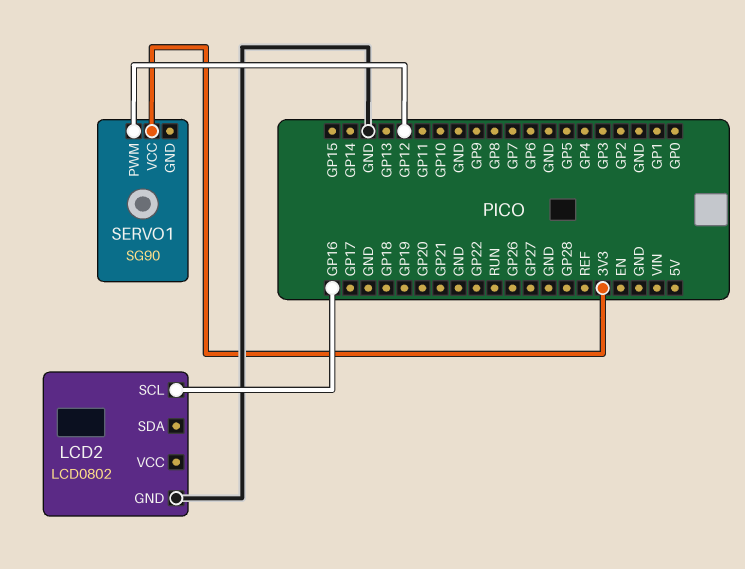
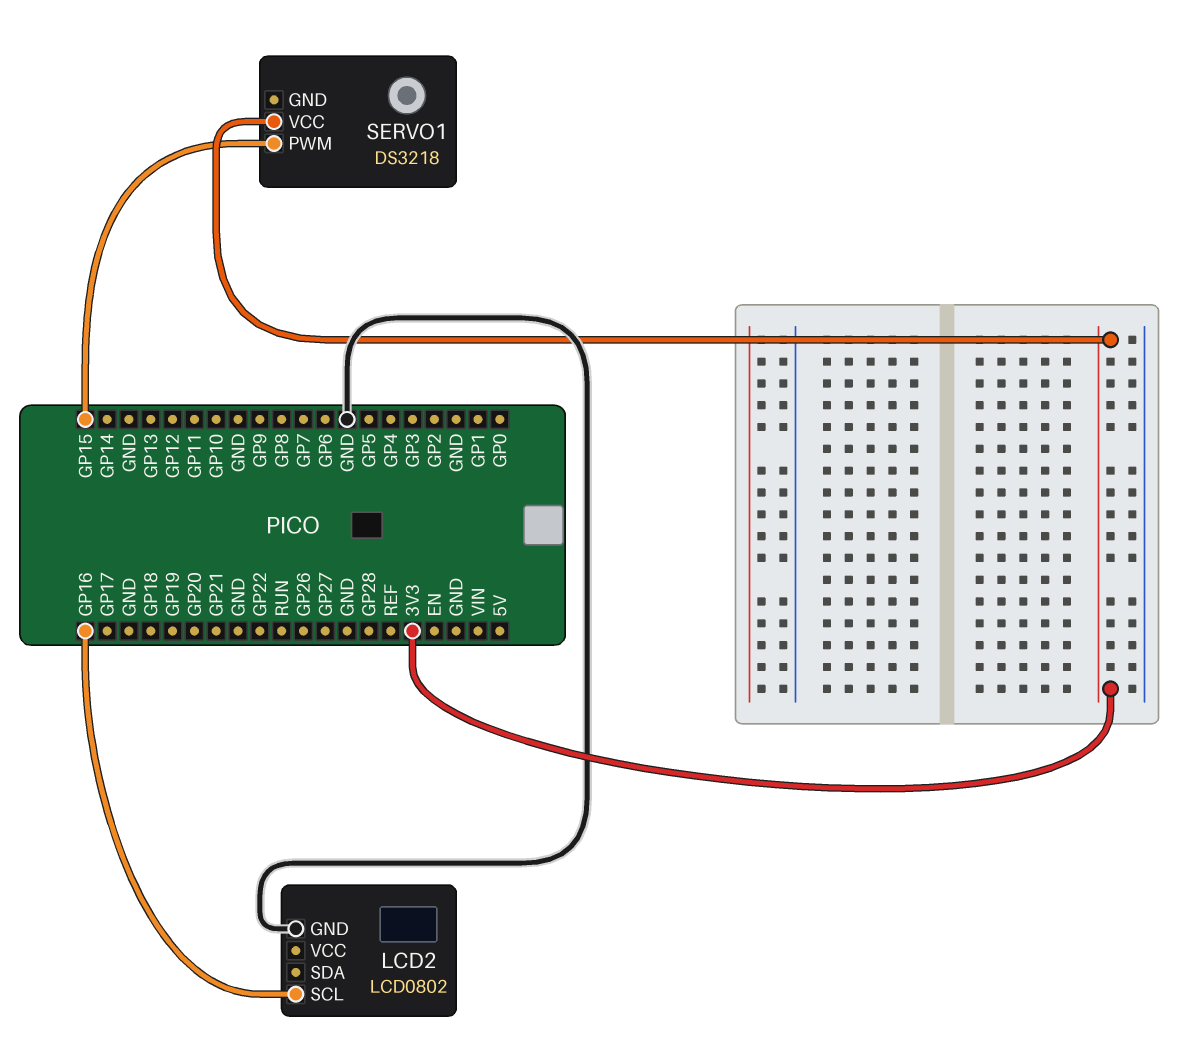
SERVO1: SG90 -> DS3218
SERVO1 pin PWM: GP12 -> GP15

